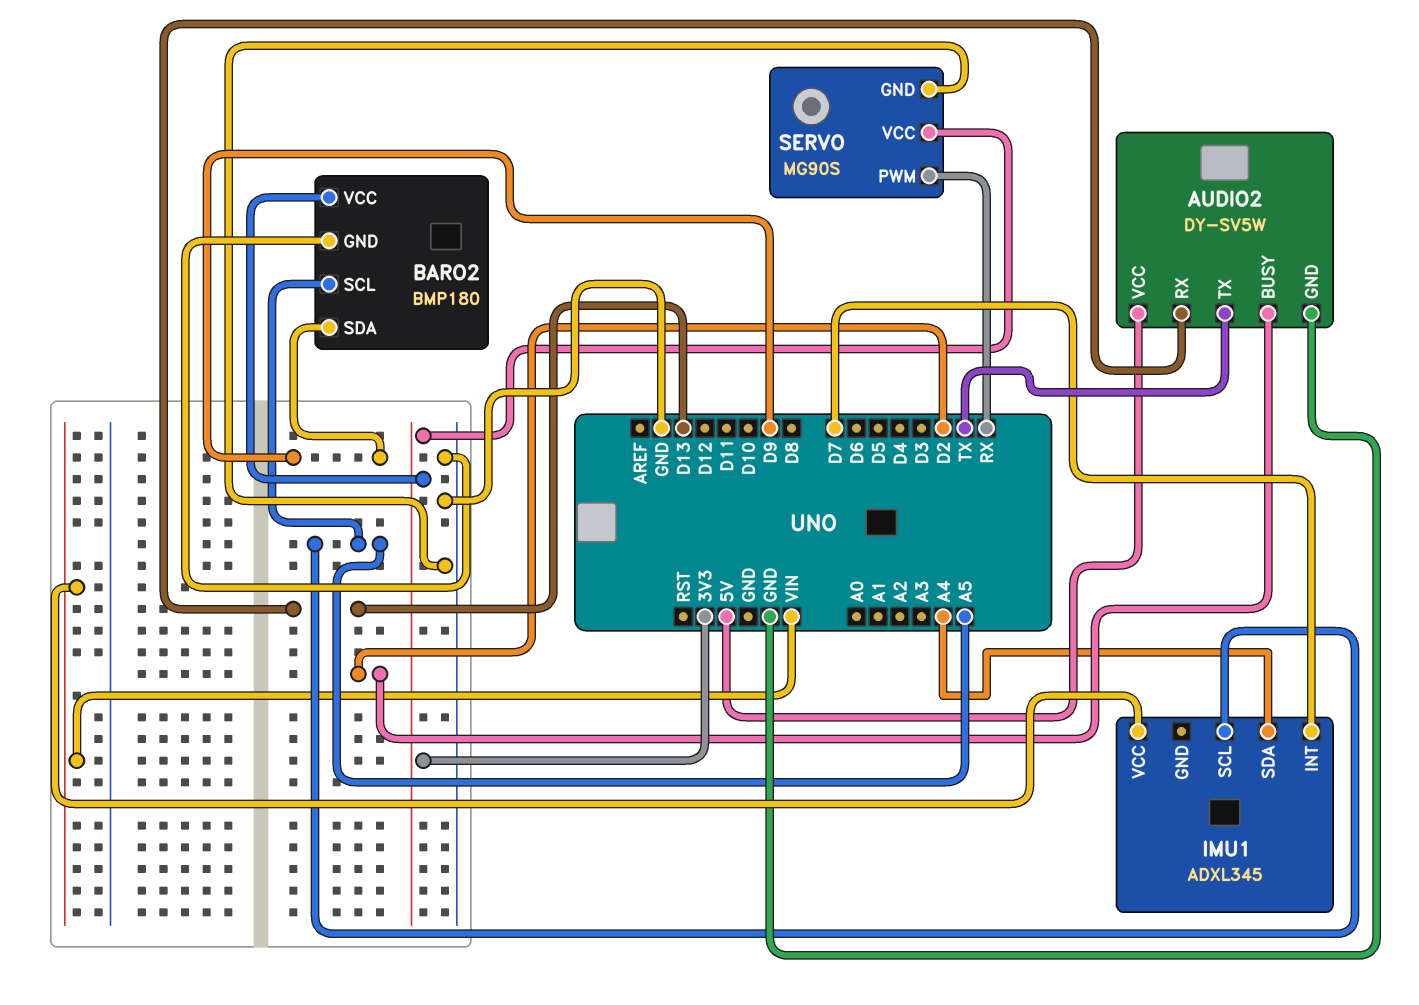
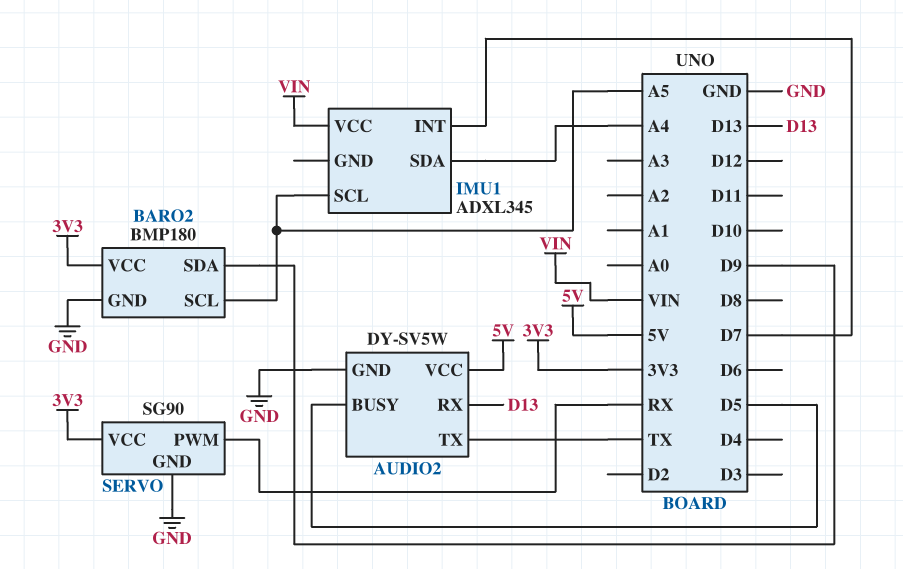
AUDIO2 pin BUSY: D2 -> D5
SERVO: MG90S -> SG90

